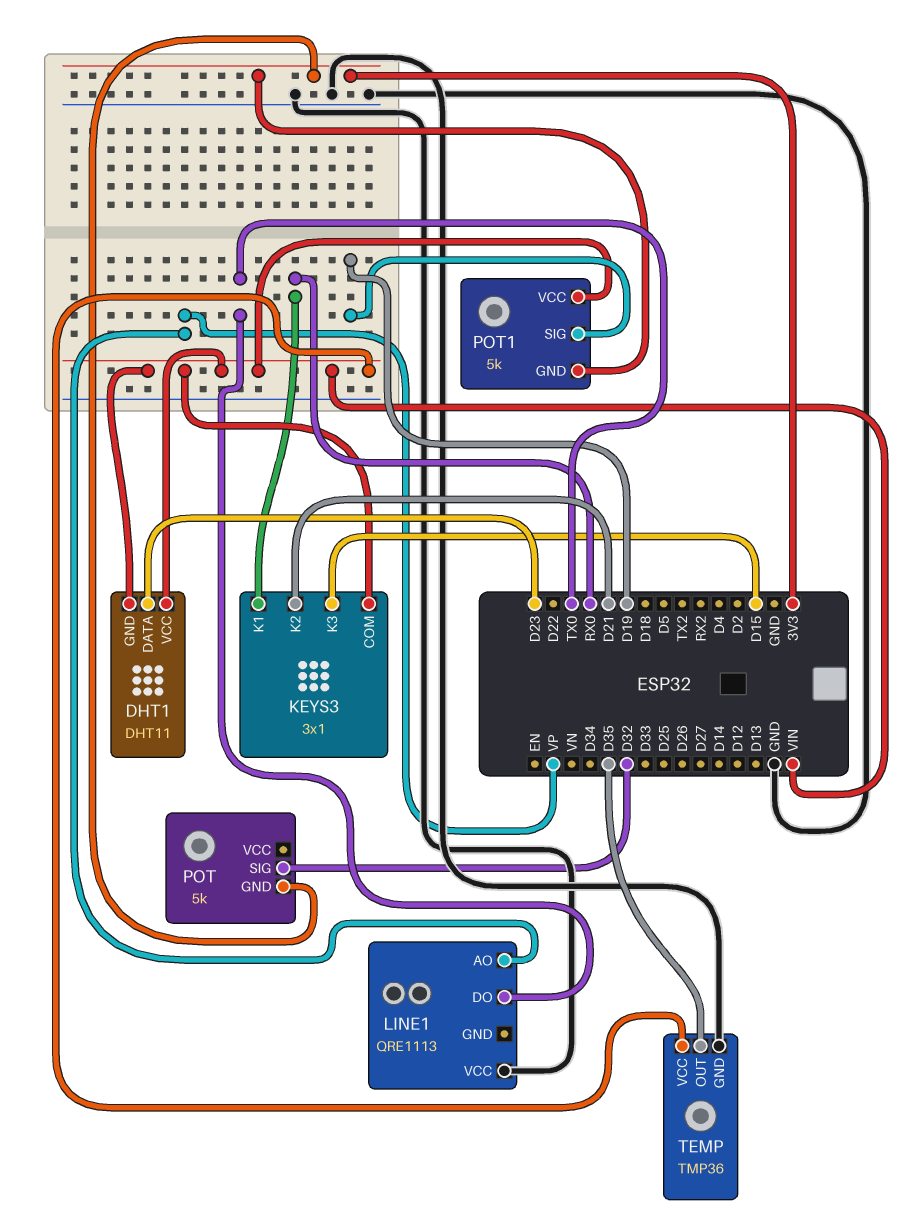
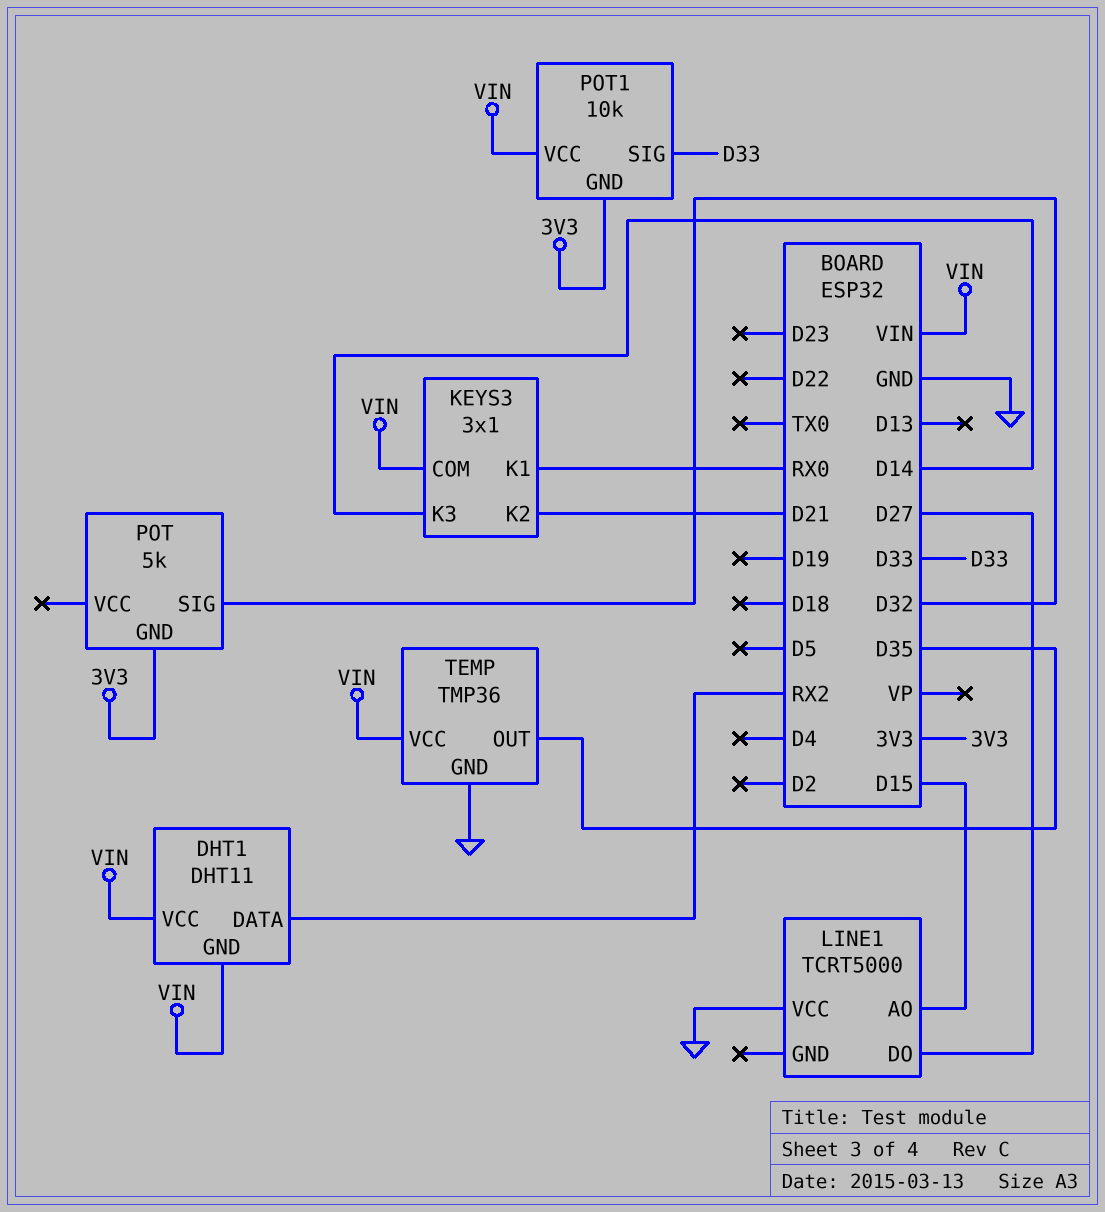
DHT1 pin DATA: D23 -> RX2
KEYS3 pin K3: D15 -> D14
LINE1: QRE1113 -> TCRT5000
LINE1 pin AO: VP -> D15
LINE1 pin DO: TX0 -> D27
POT1: 5k -> 10k
POT1 pin SIG: D19 -> D33

